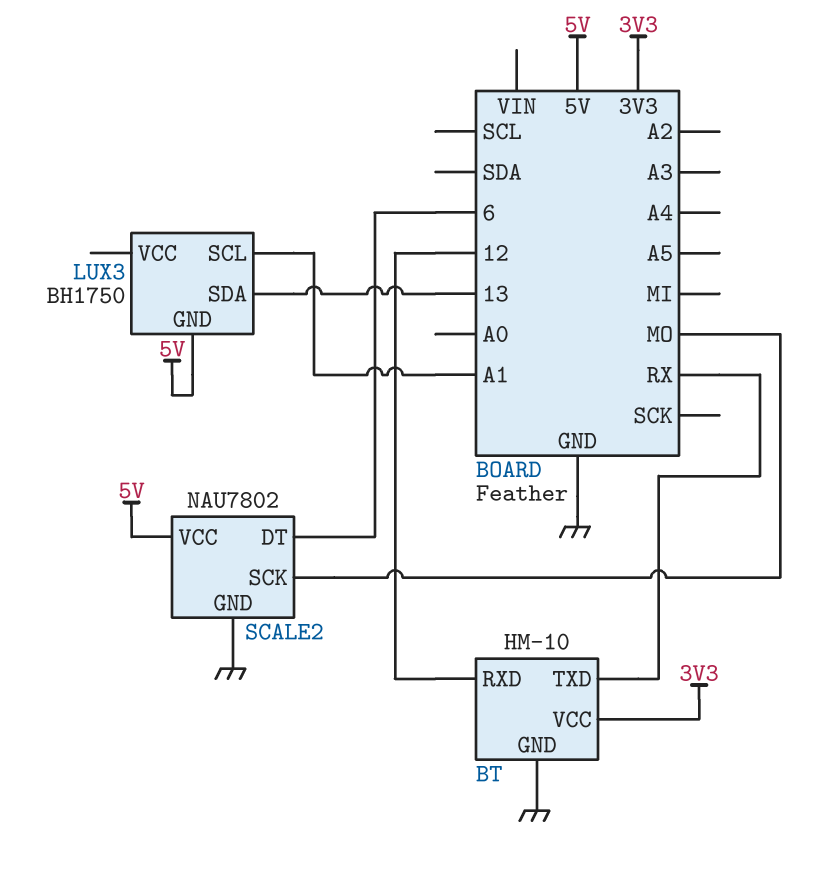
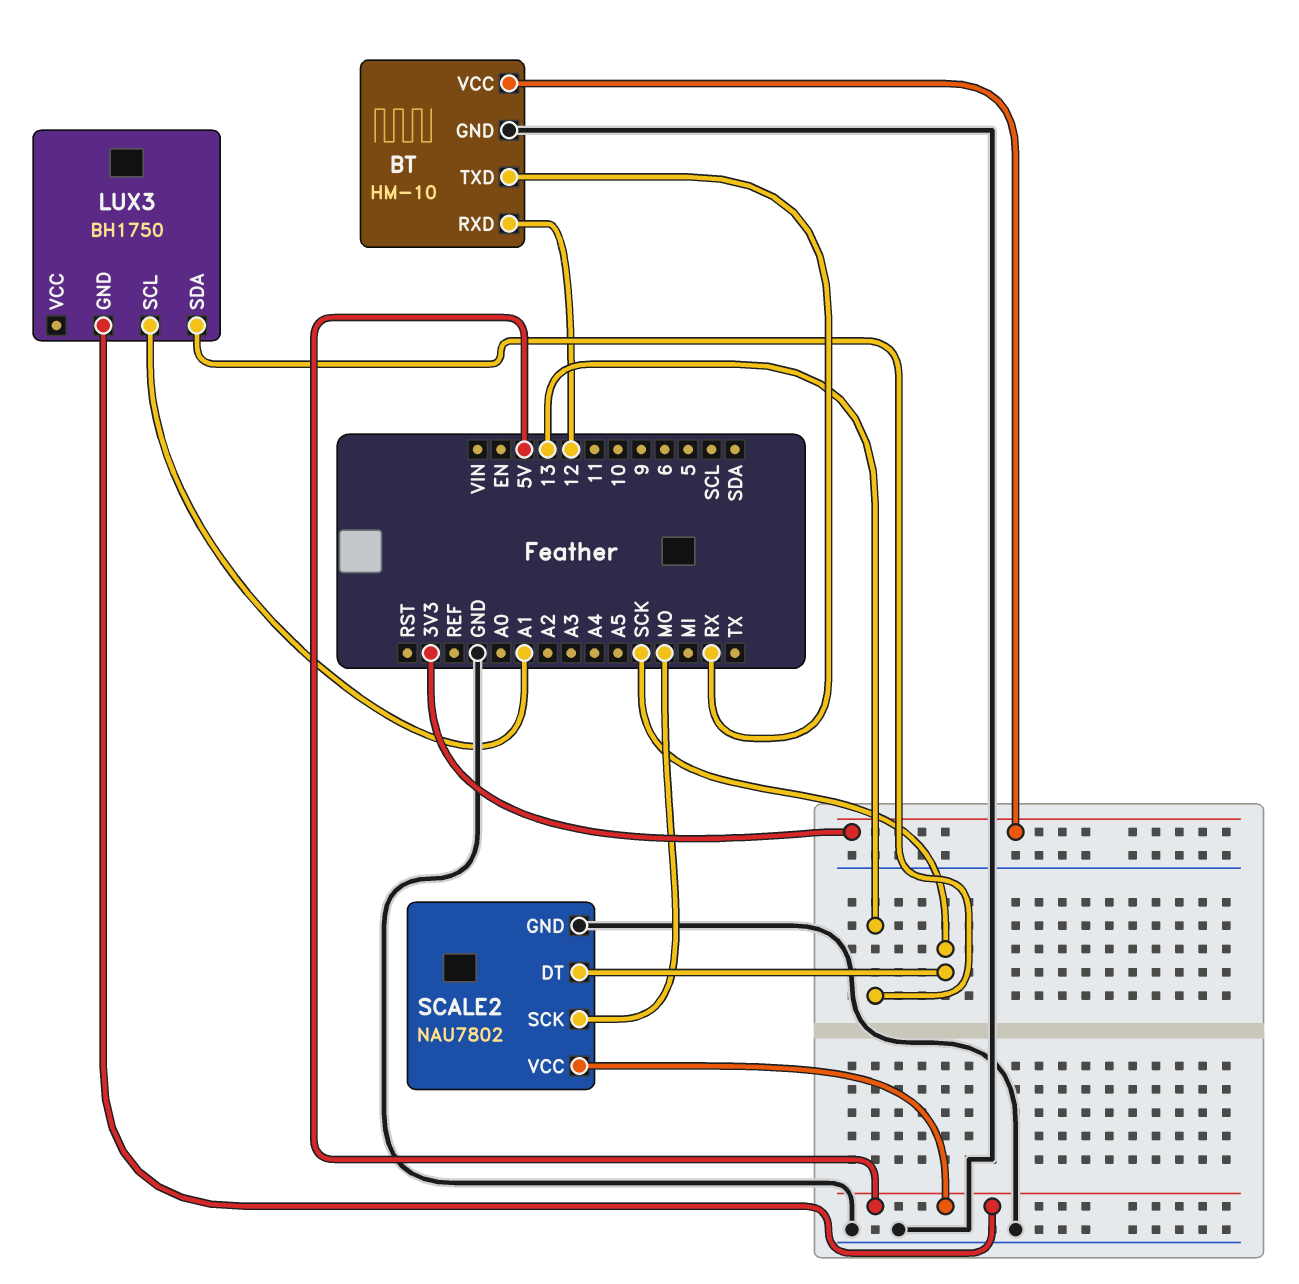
SCALE2 pin DT: 6 -> SCK

